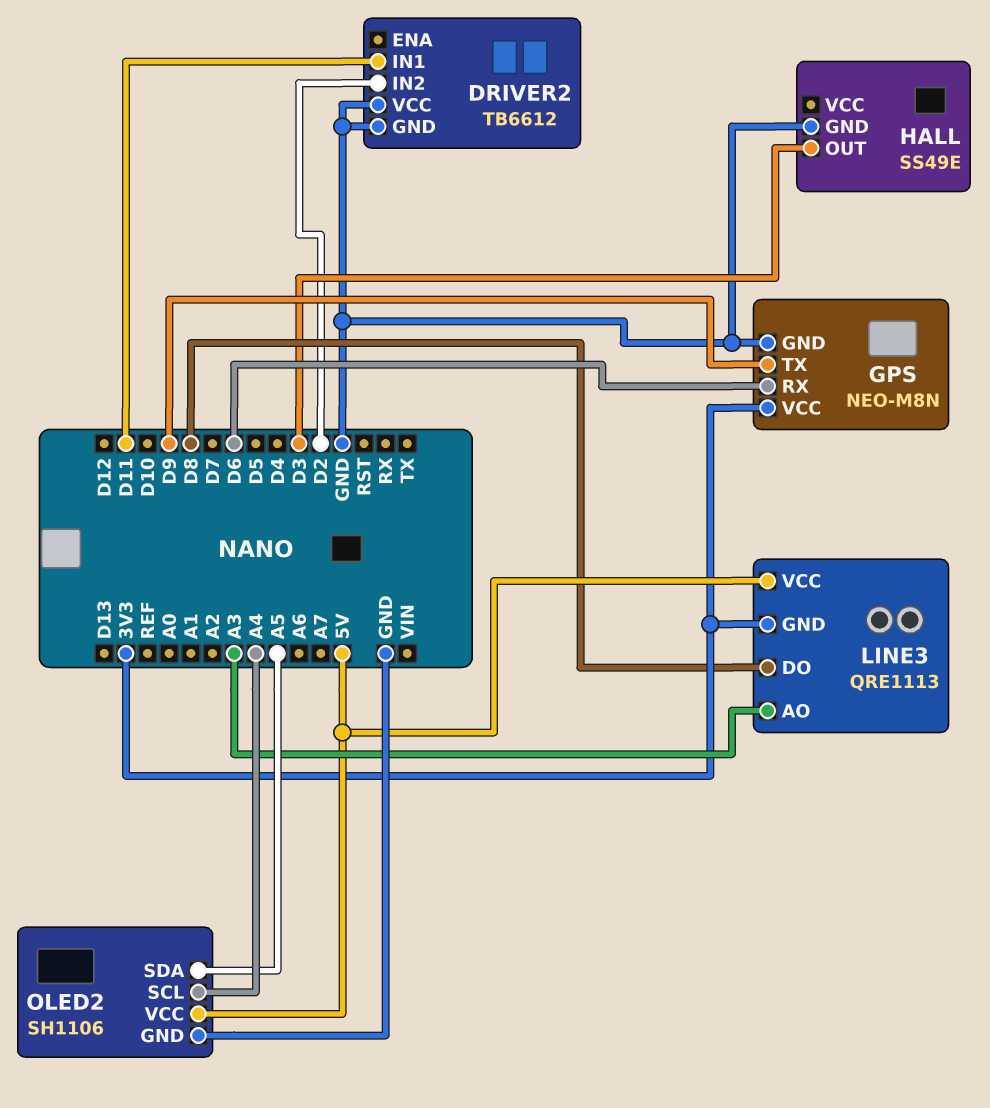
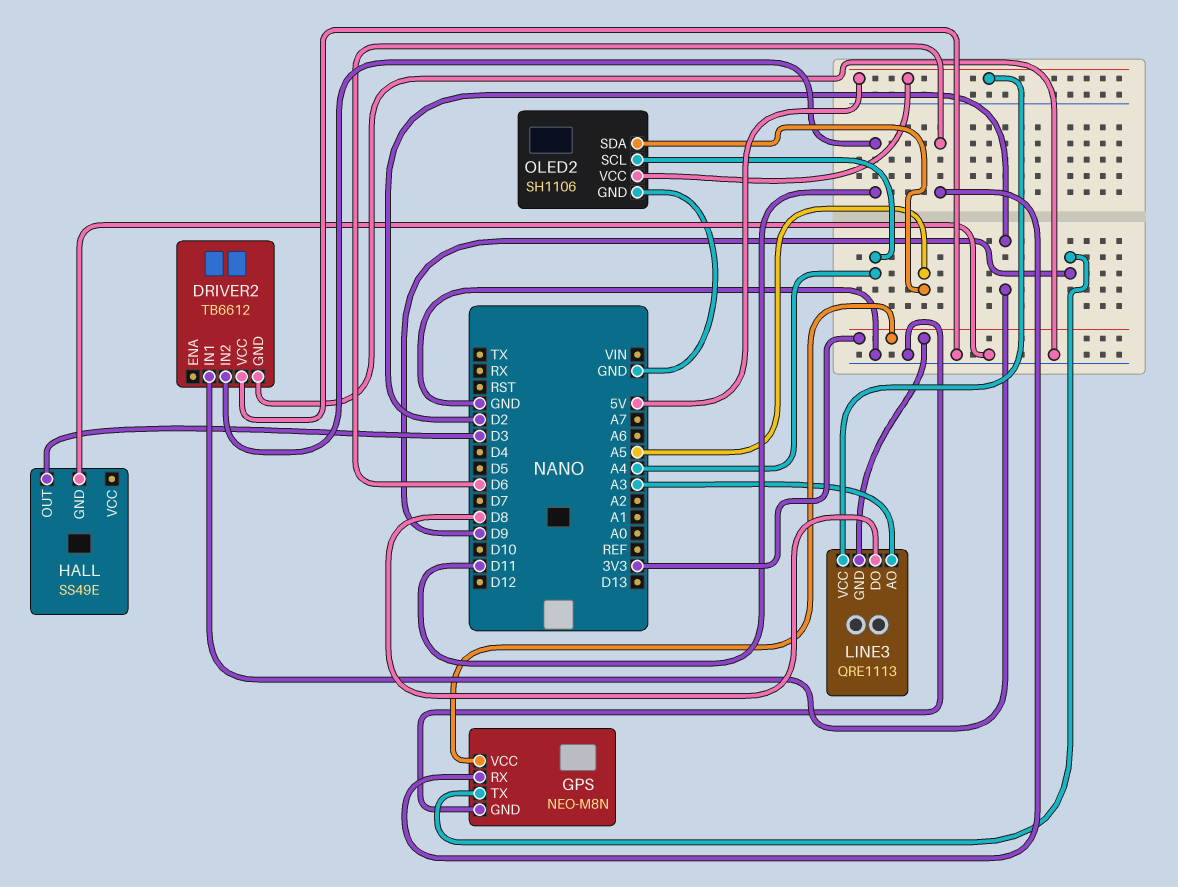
DRIVER2 pin IN1: D11 -> D2
DRIVER2 pin IN2: D2 -> D11

